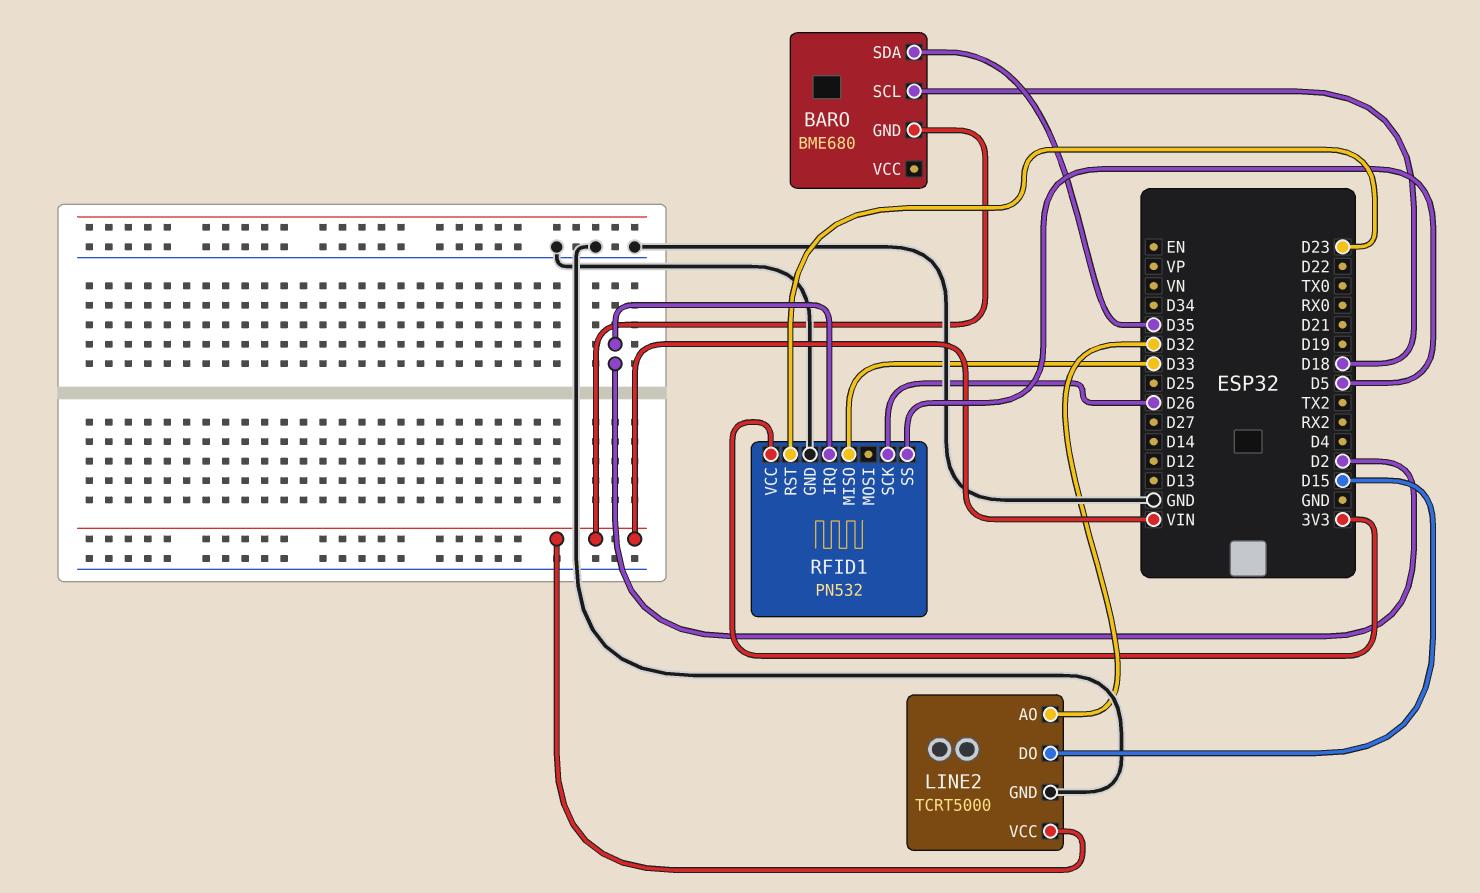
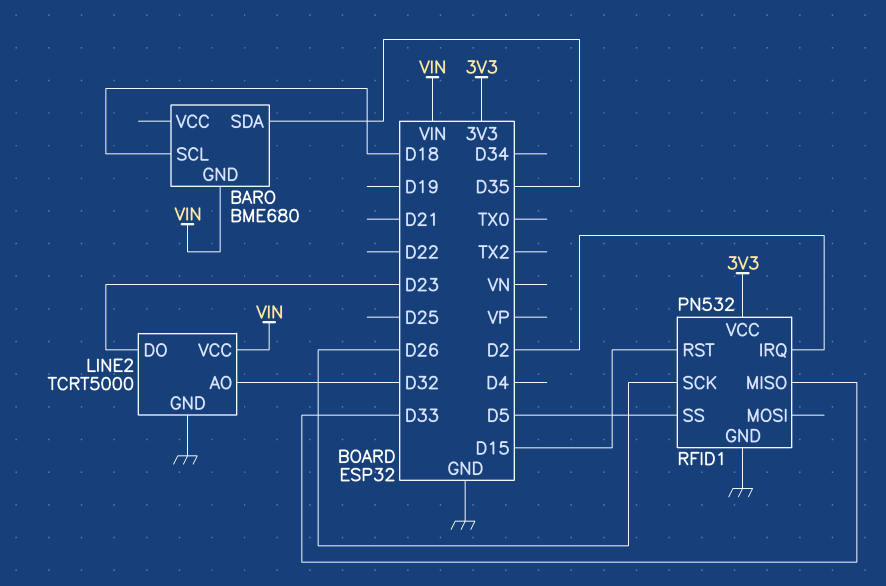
LINE2 pin DO: D15 -> D23
RFID1 pin RST: D23 -> D15

